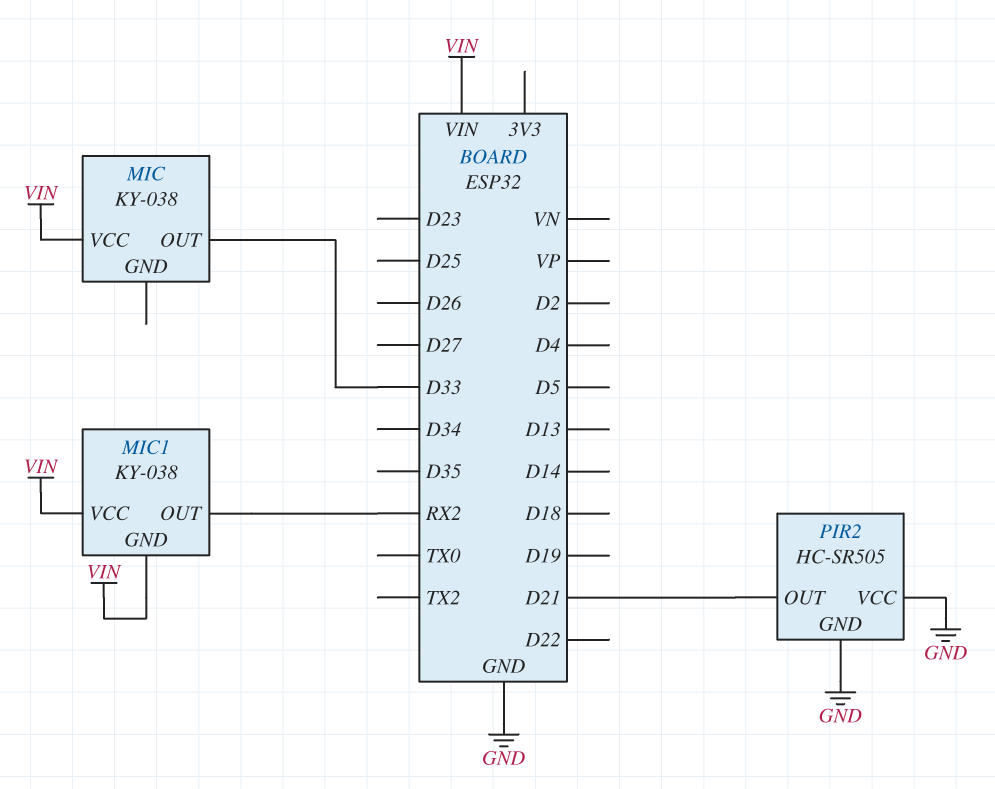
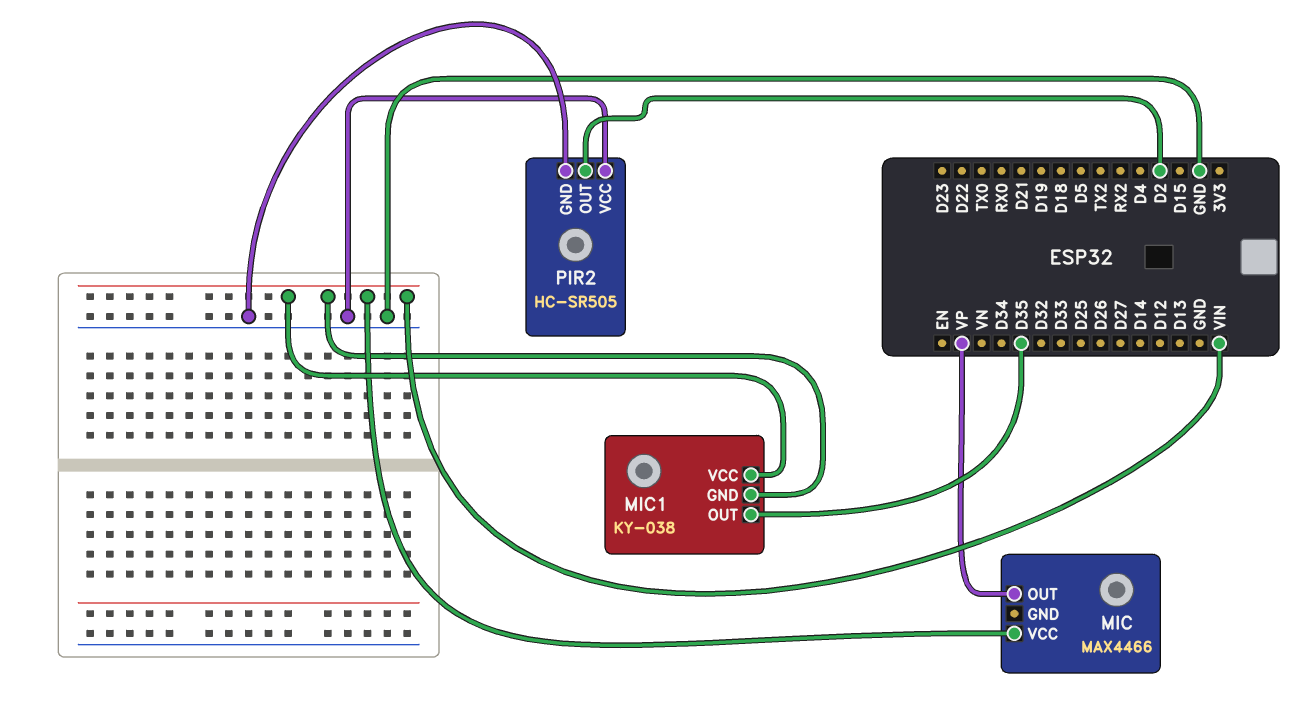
MIC: KY-038 -> MAX4466
MIC pin OUT: D33 -> VP
MIC1 pin OUT: RX2 -> D35
PIR2 pin OUT: D21 -> D2

